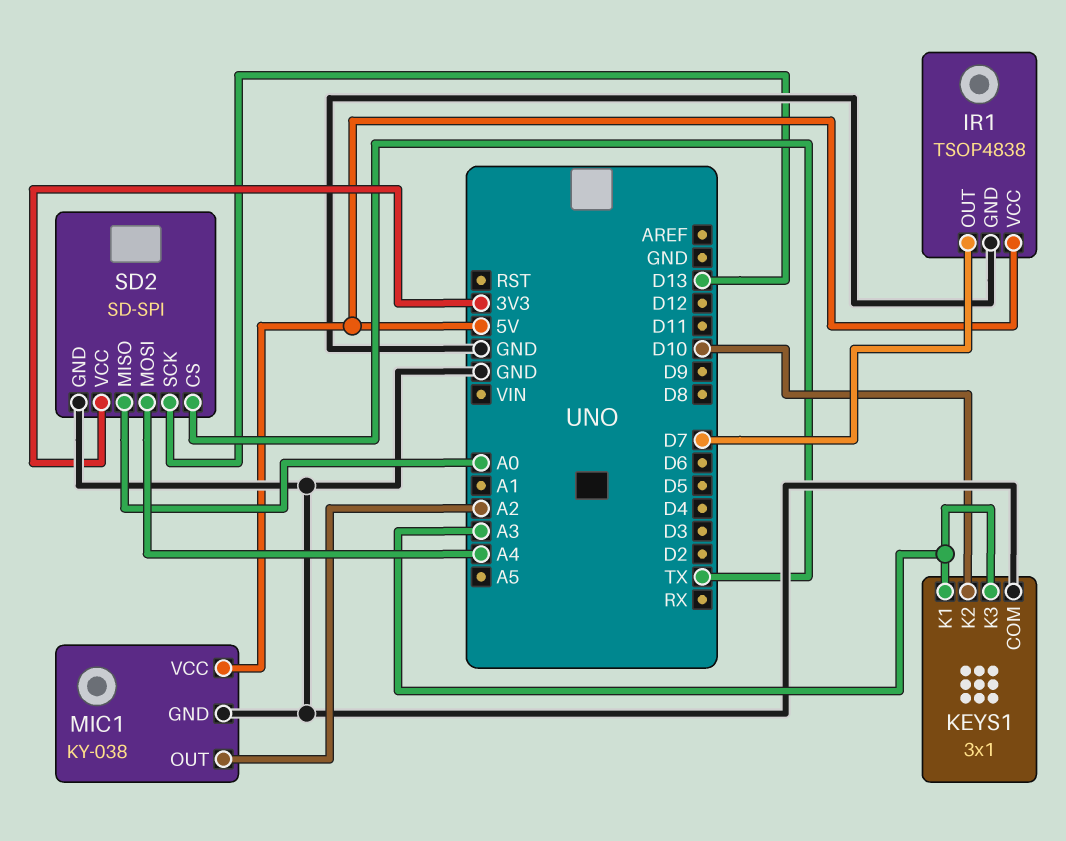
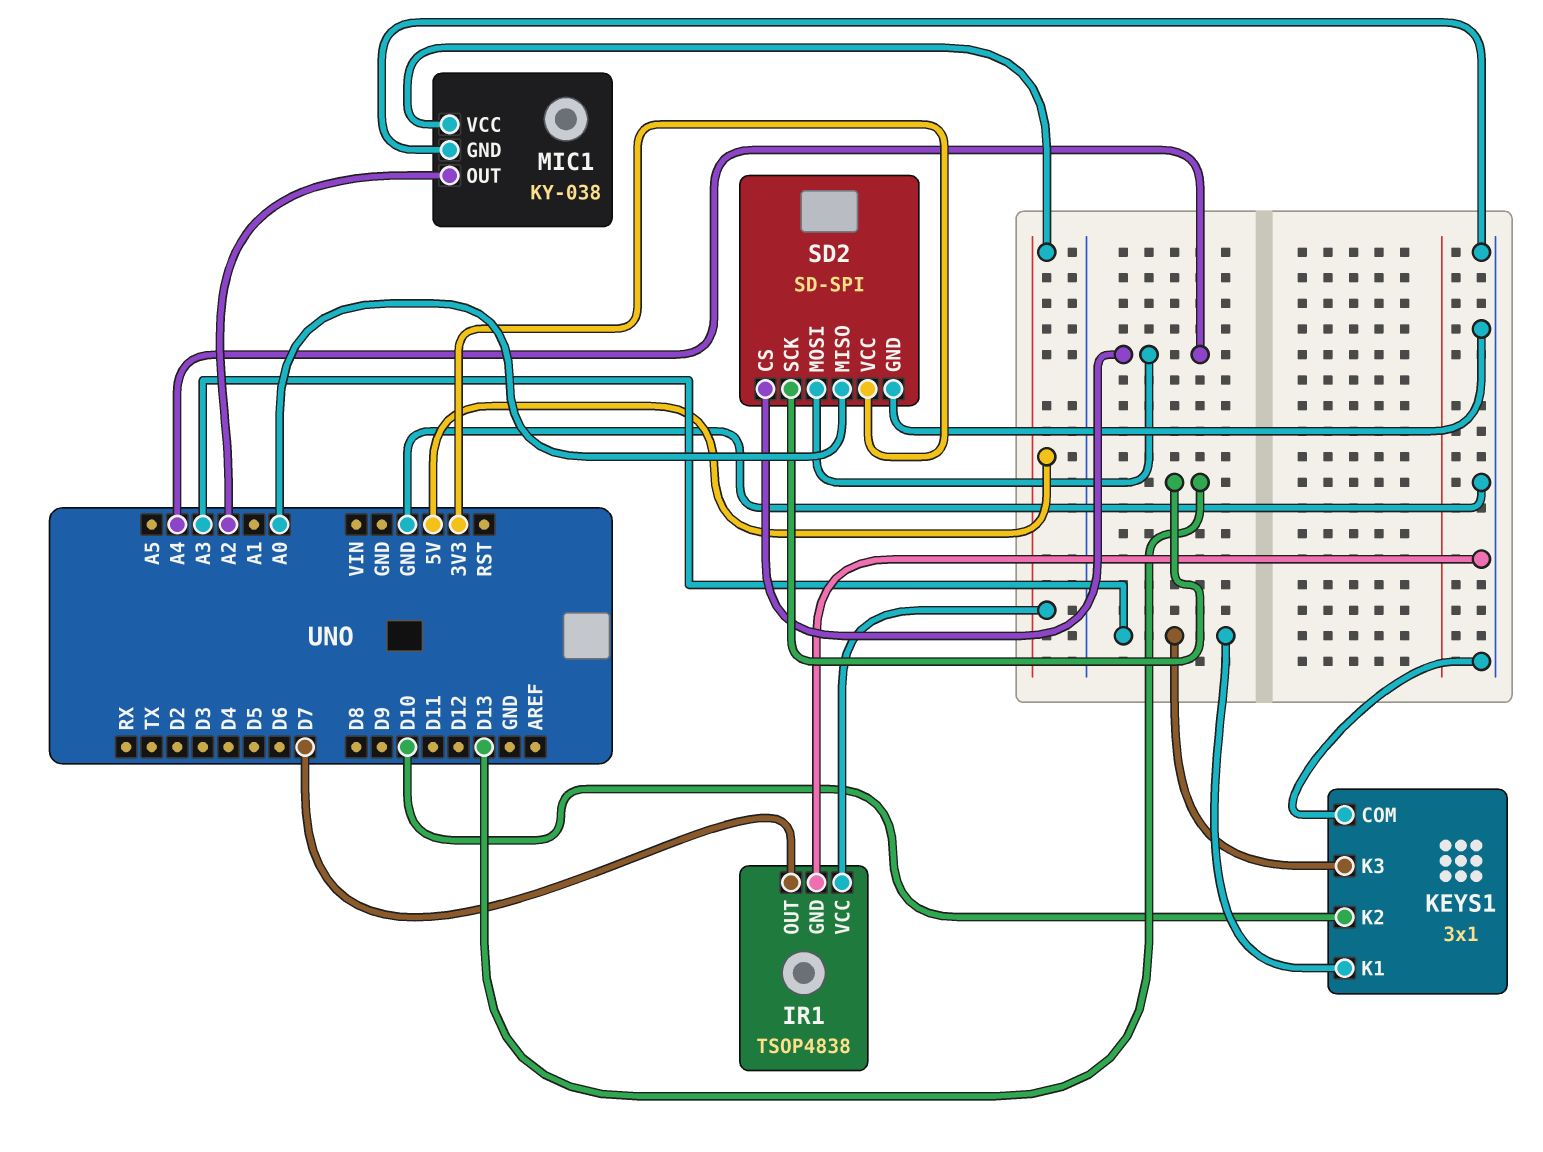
SD2 pin CS: TX -> A4

